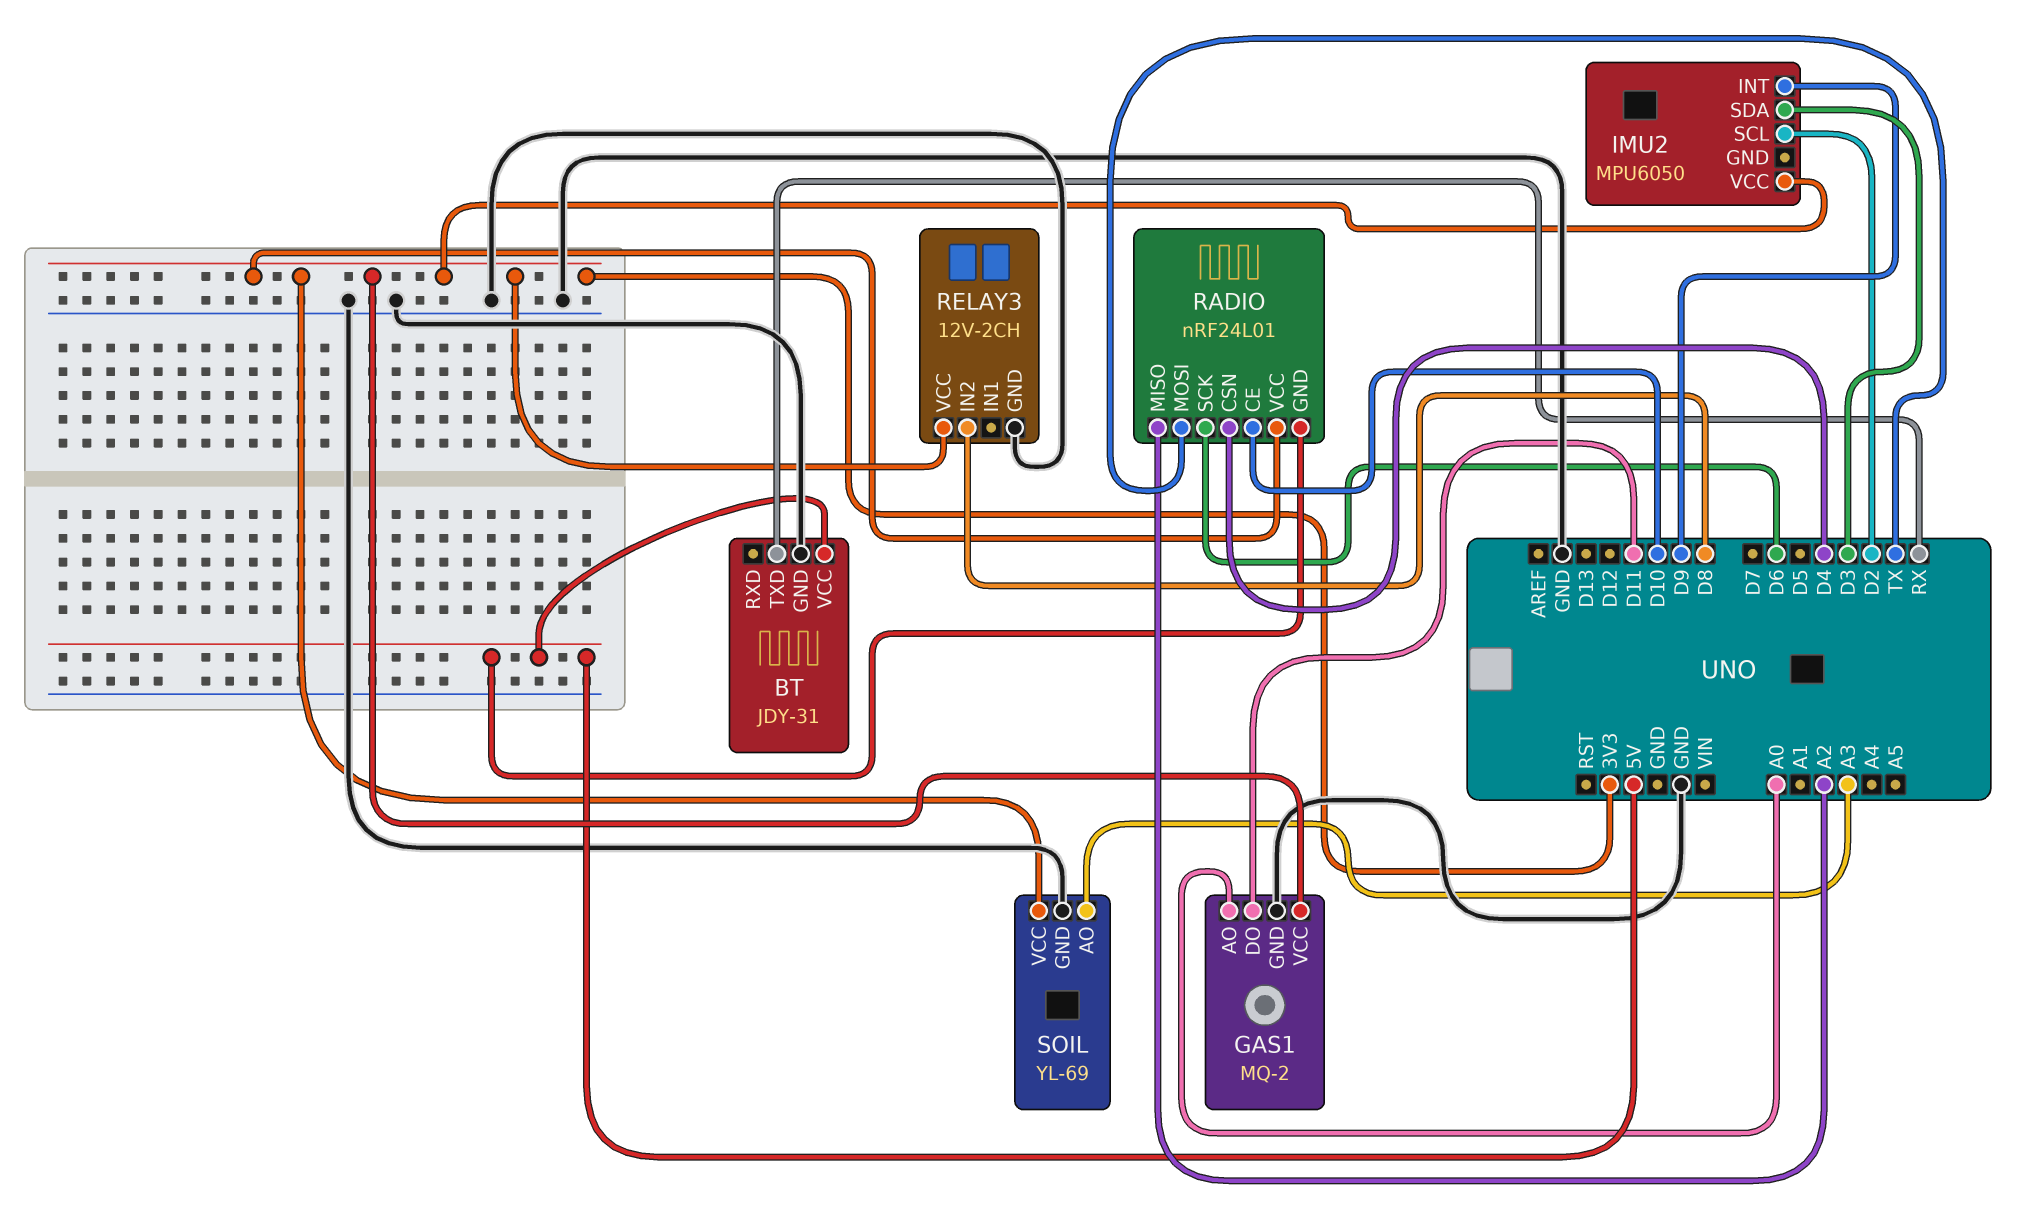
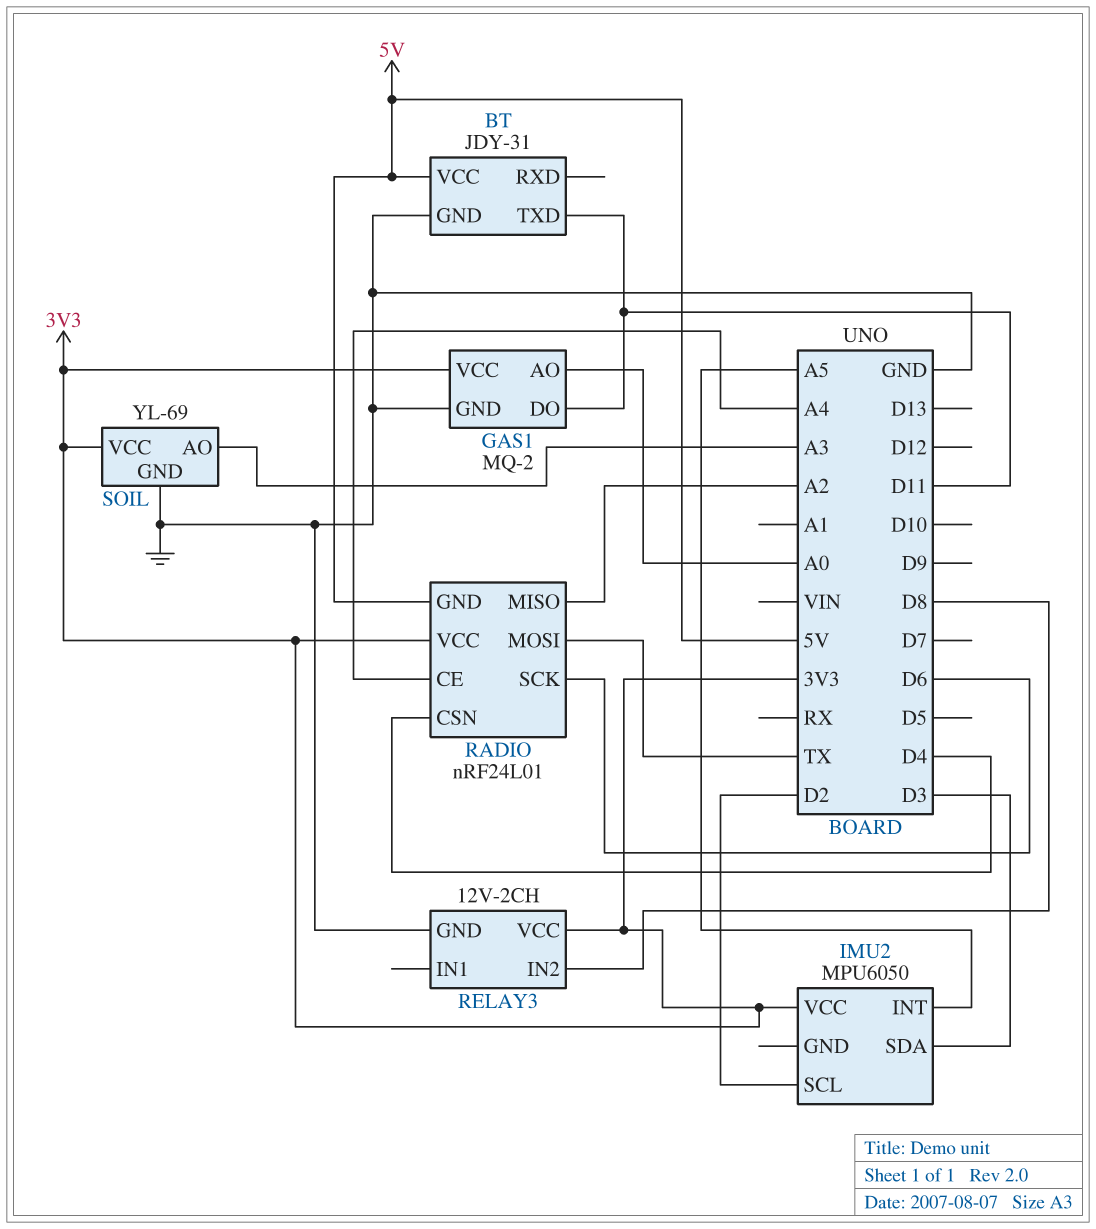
BT pin TXD: RX -> D11
IMU2 pin INT: D9 -> A5
RADIO pin CE: D10 -> A4

